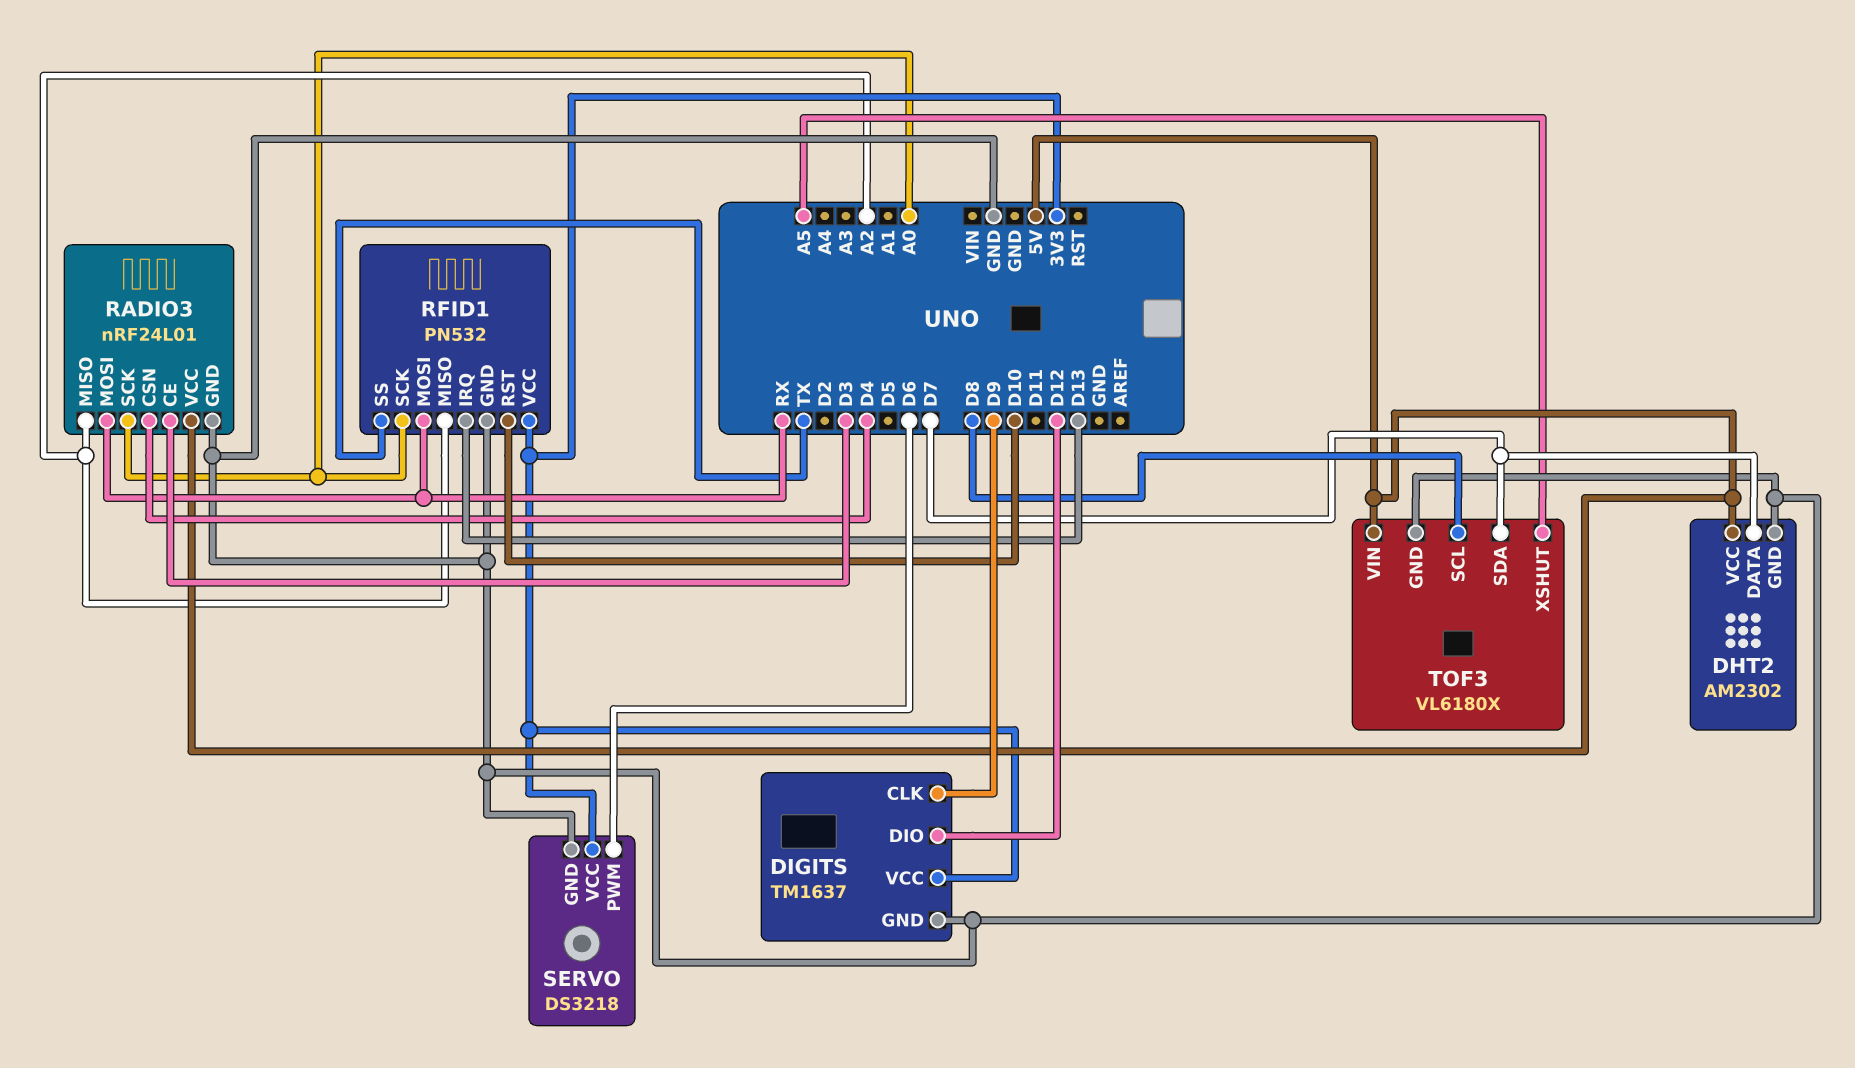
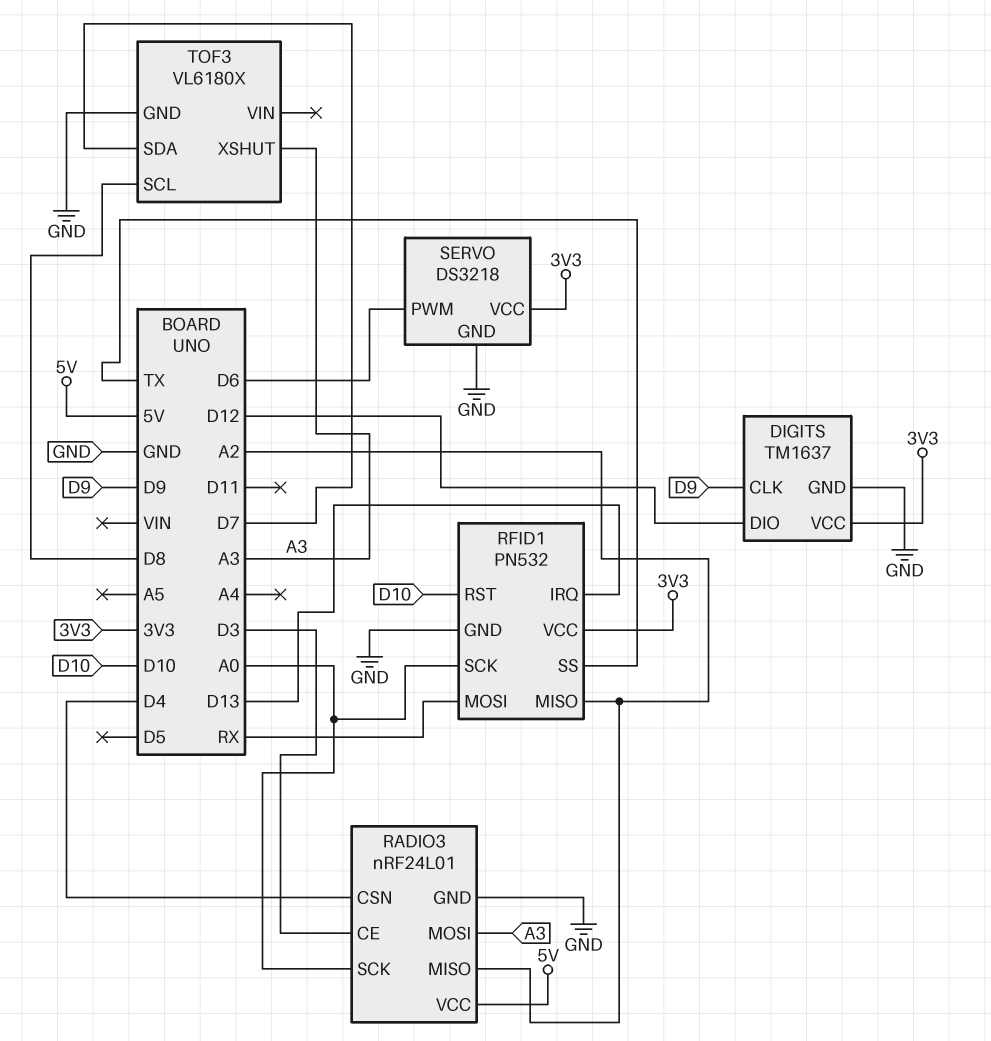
DHT2: AM2302 -> none
DHT2 pin DATA: D7 -> none
DHT2 pin GND: GND -> none
DHT2 pin VCC: 5V -> none
RADIO3 pin MOSI: RX -> A3
TOF3 pin VIN: 5V -> none
TOF3 pin XSHUT: A5 -> A3

